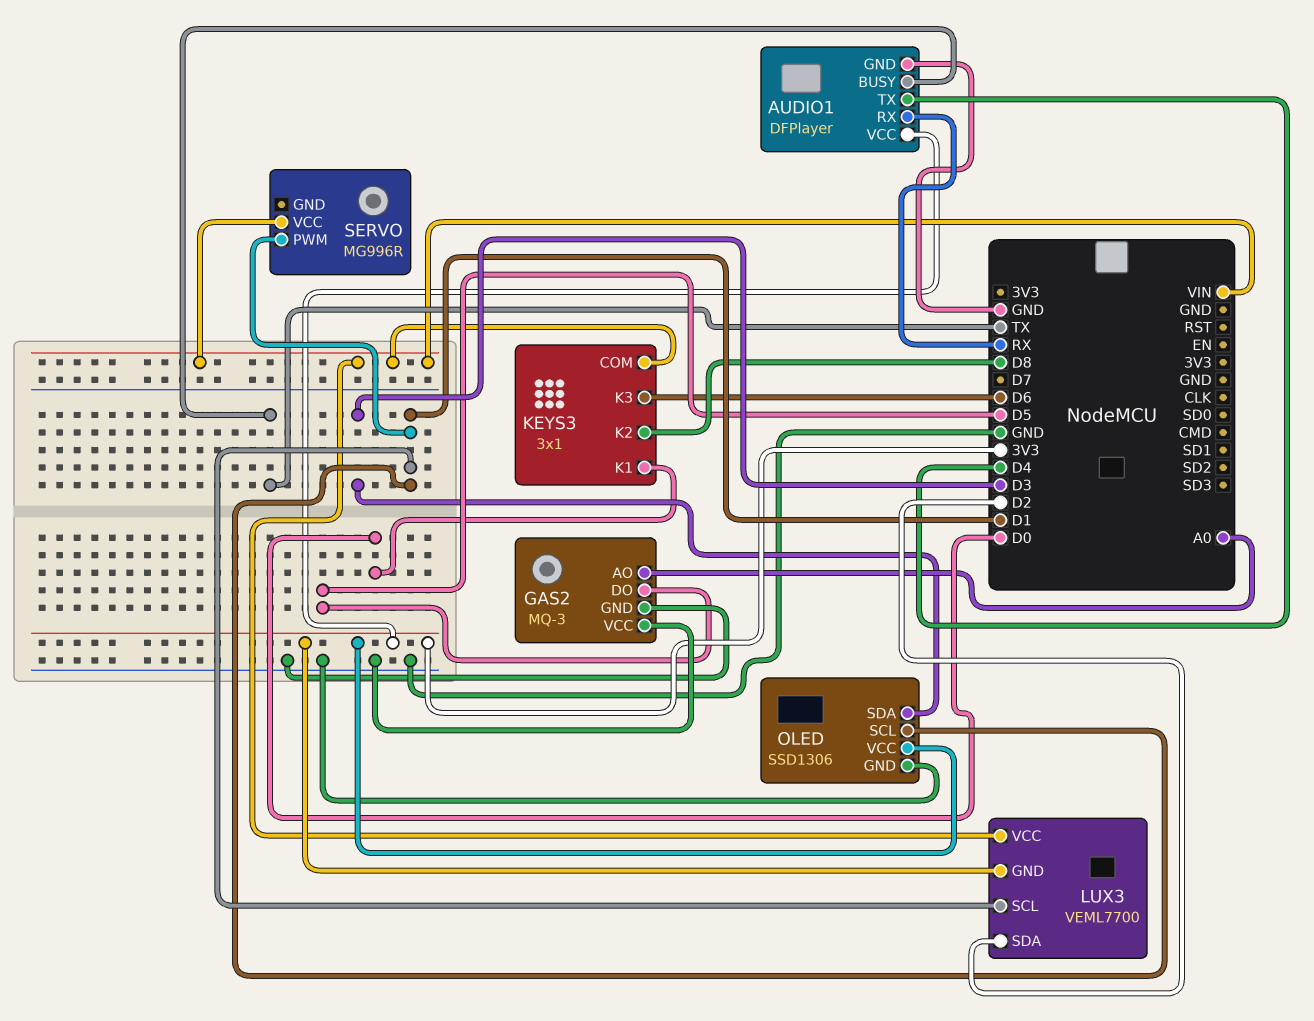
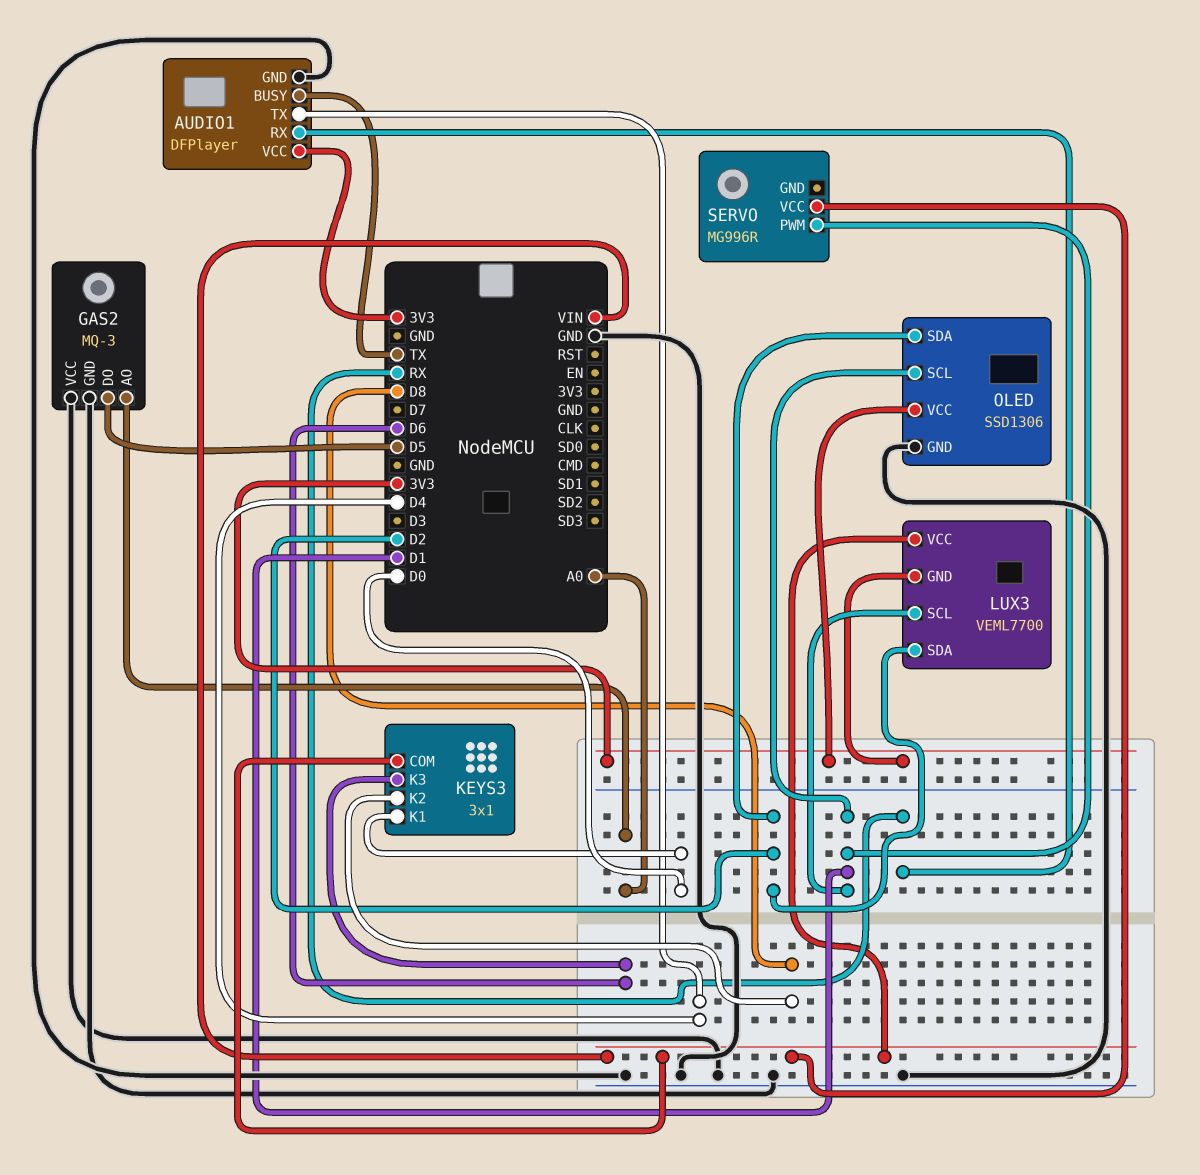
OLED pin SDA: D3 -> D2

